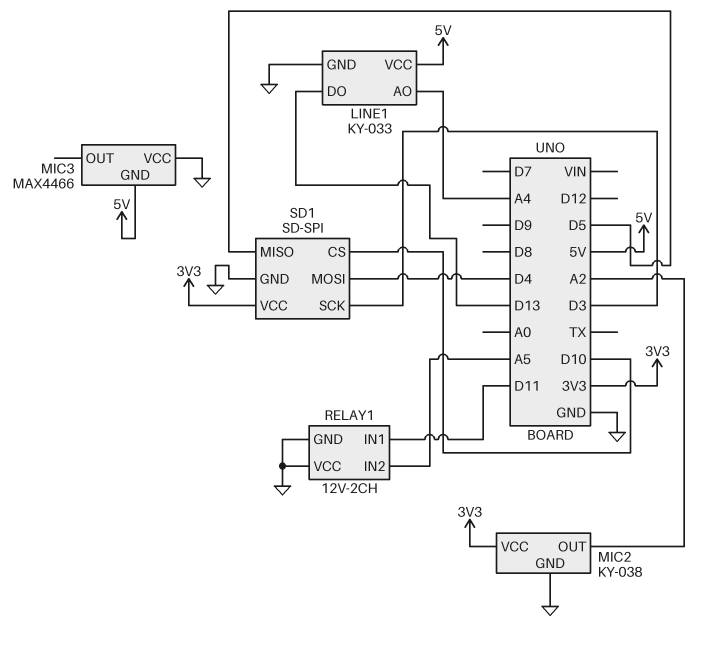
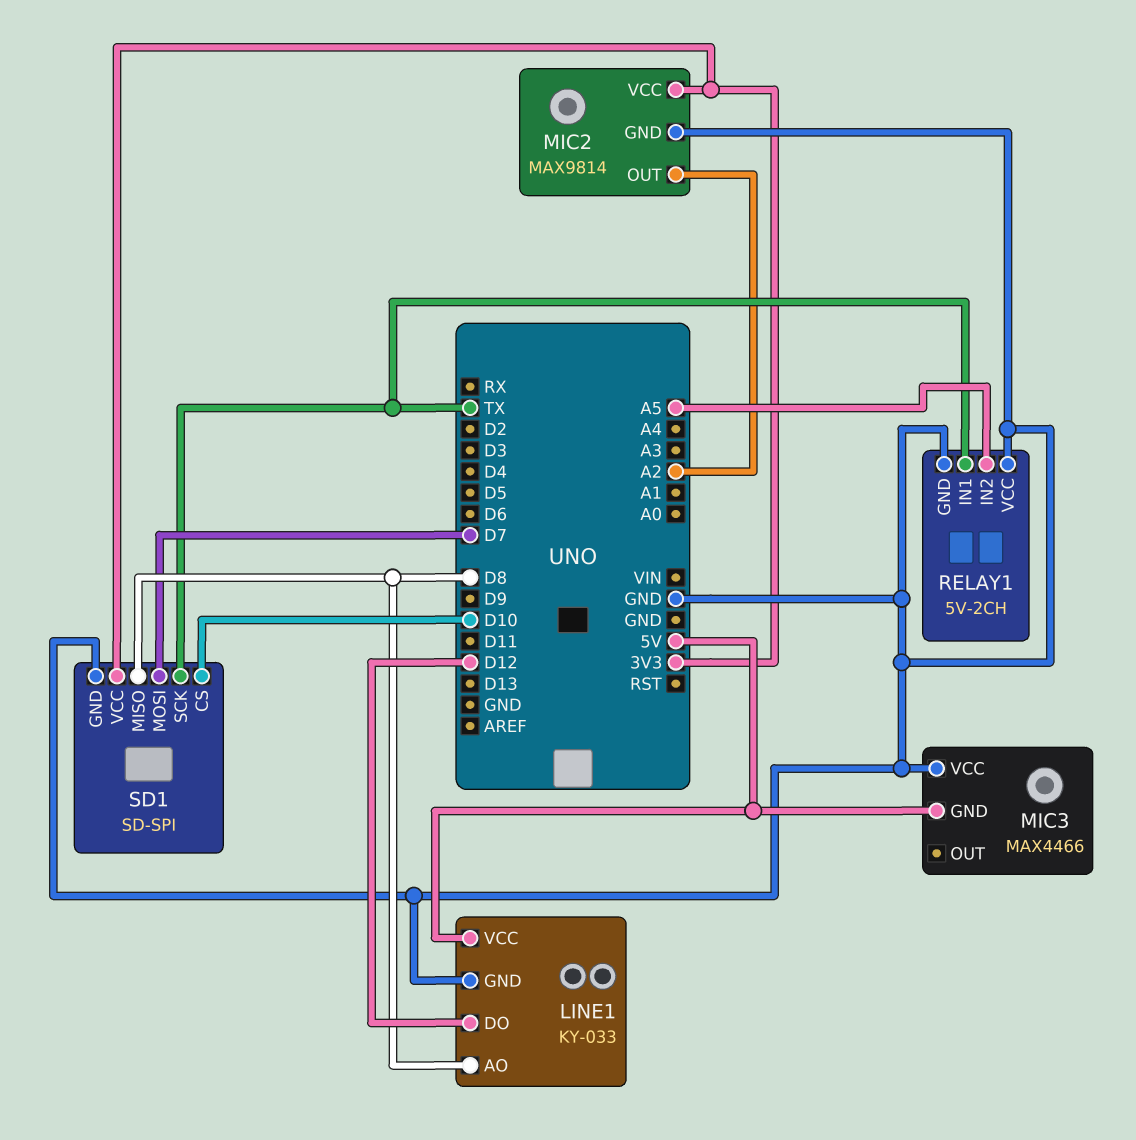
LINE1 pin AO: A4 -> D8
LINE1 pin DO: D13 -> D12
MIC2: KY-038 -> MAX9814
RELAY1: 12V-2CH -> 5V-2CH
RELAY1 pin IN1: D11 -> TX
SD1 pin MISO: D5 -> D8
SD1 pin MOSI: D4 -> D7
SD1 pin SCK: D3 -> TX

